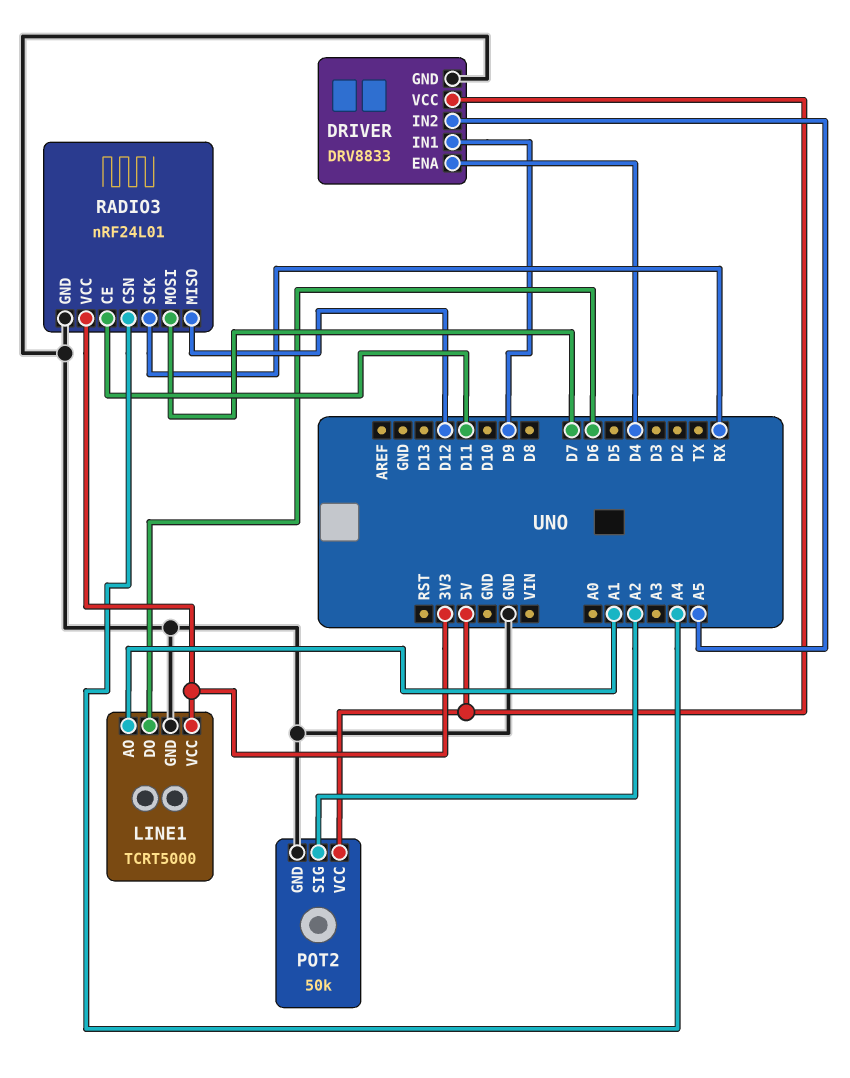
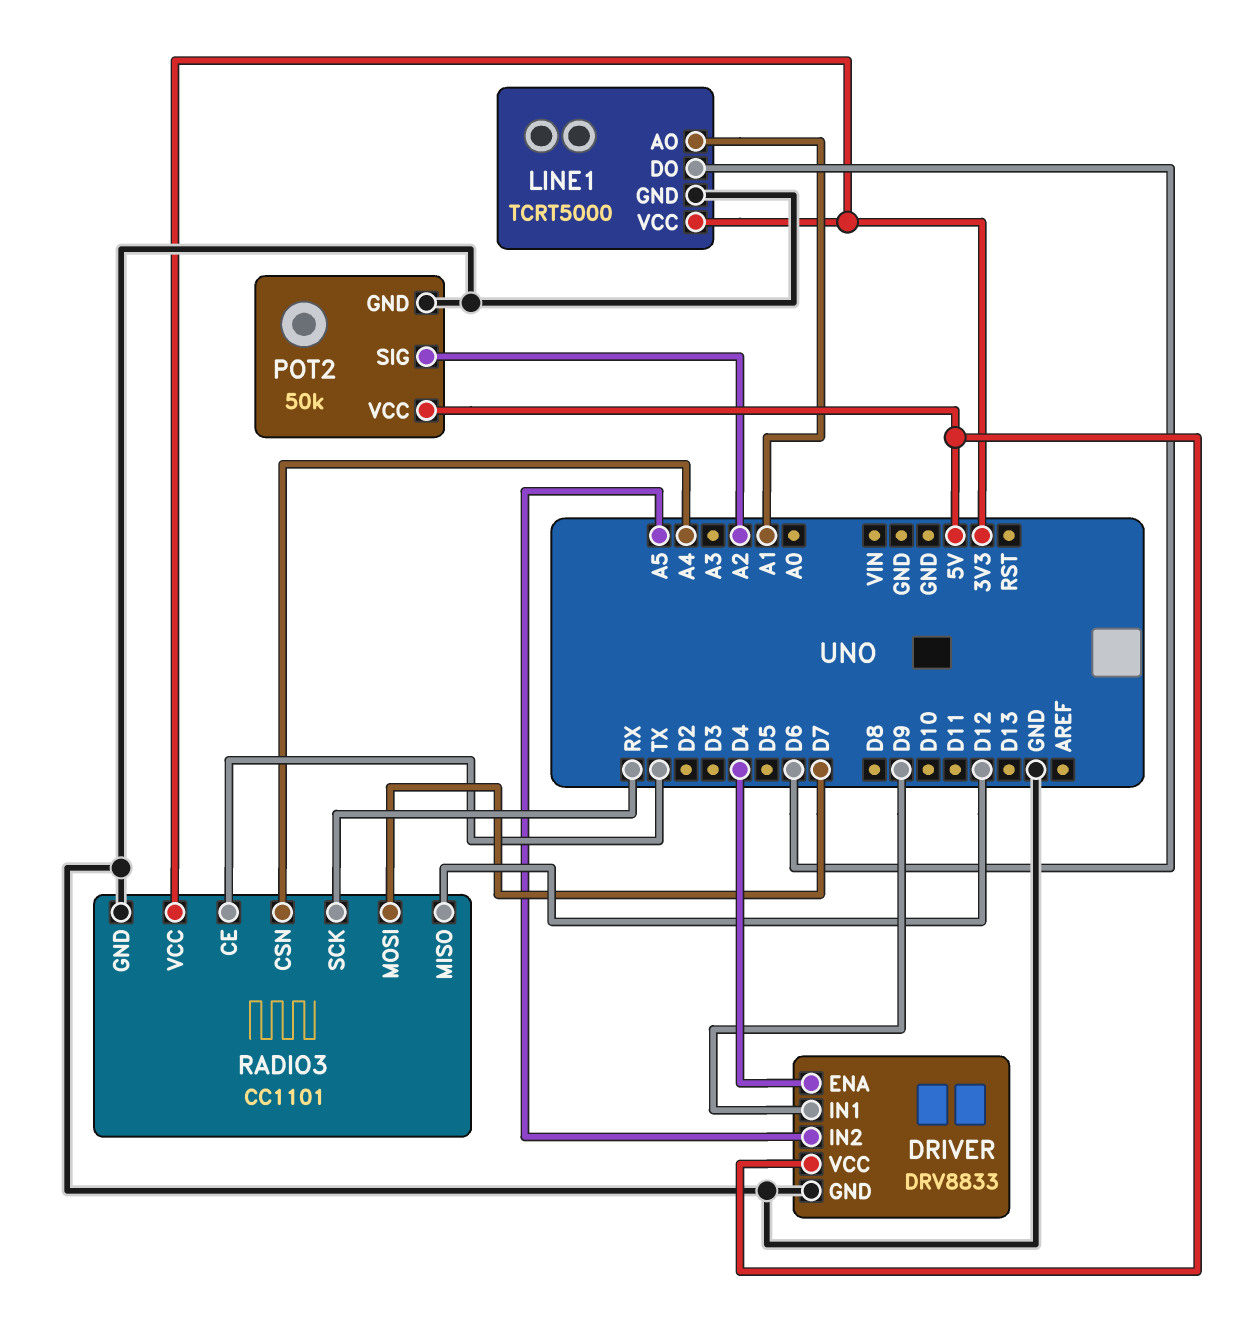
RADIO3: nRF24L01 -> CC1101
RADIO3 pin CE: D11 -> TX

